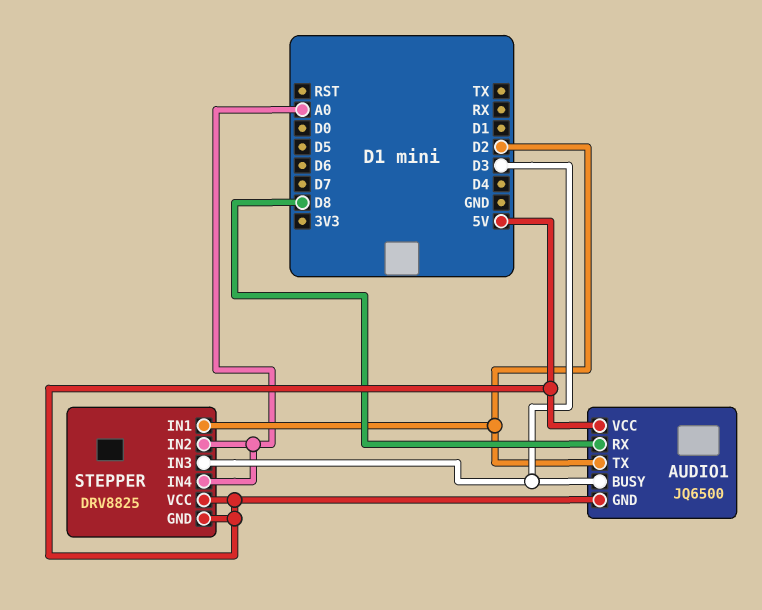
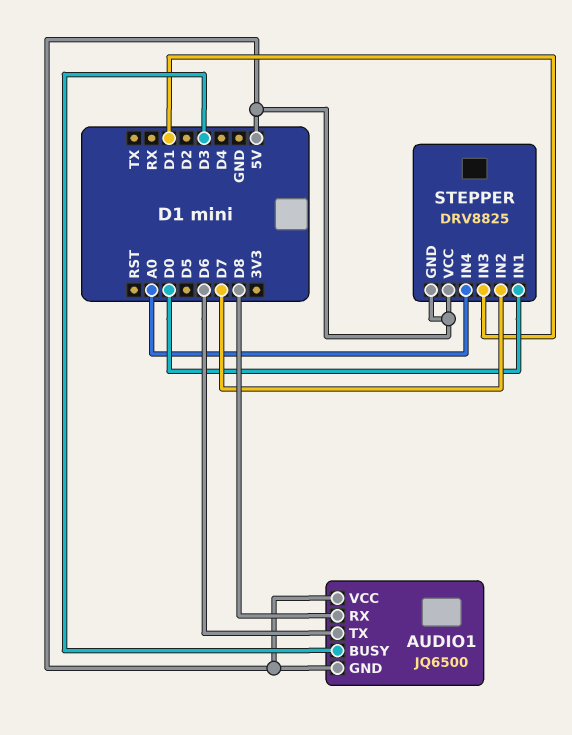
AUDIO1 pin TX: D2 -> D6
STEPPER pin IN1: D2 -> D0
STEPPER pin IN2: A0 -> D7
STEPPER pin IN3: D3 -> D1

